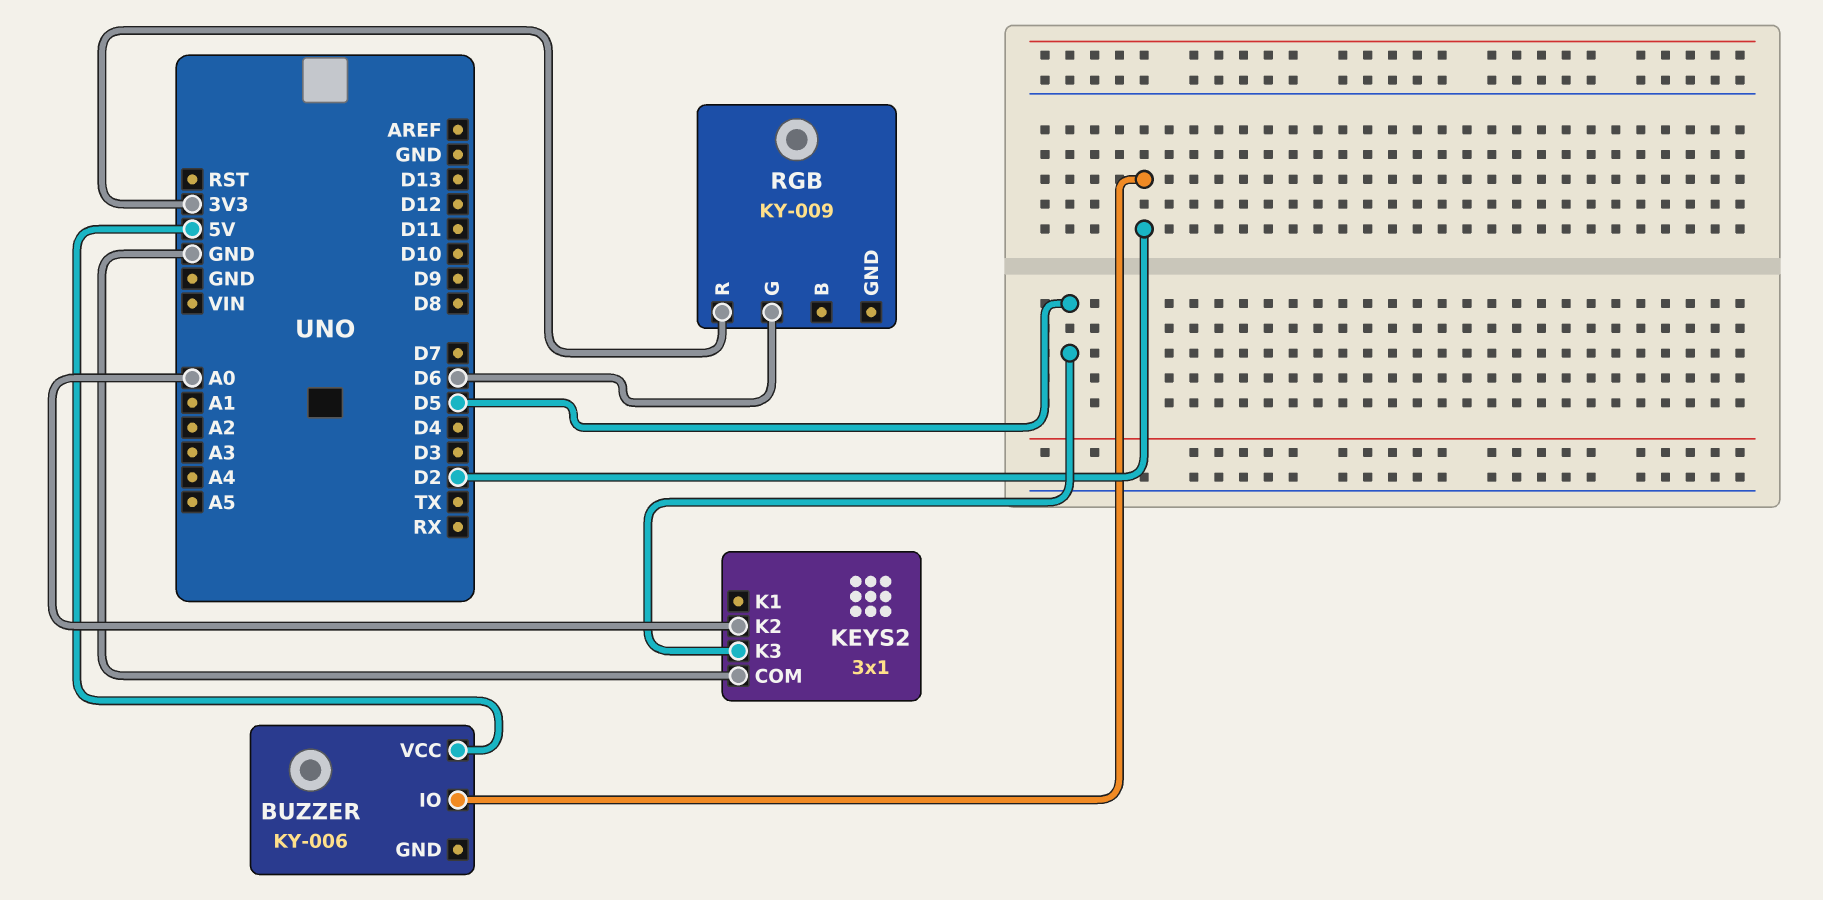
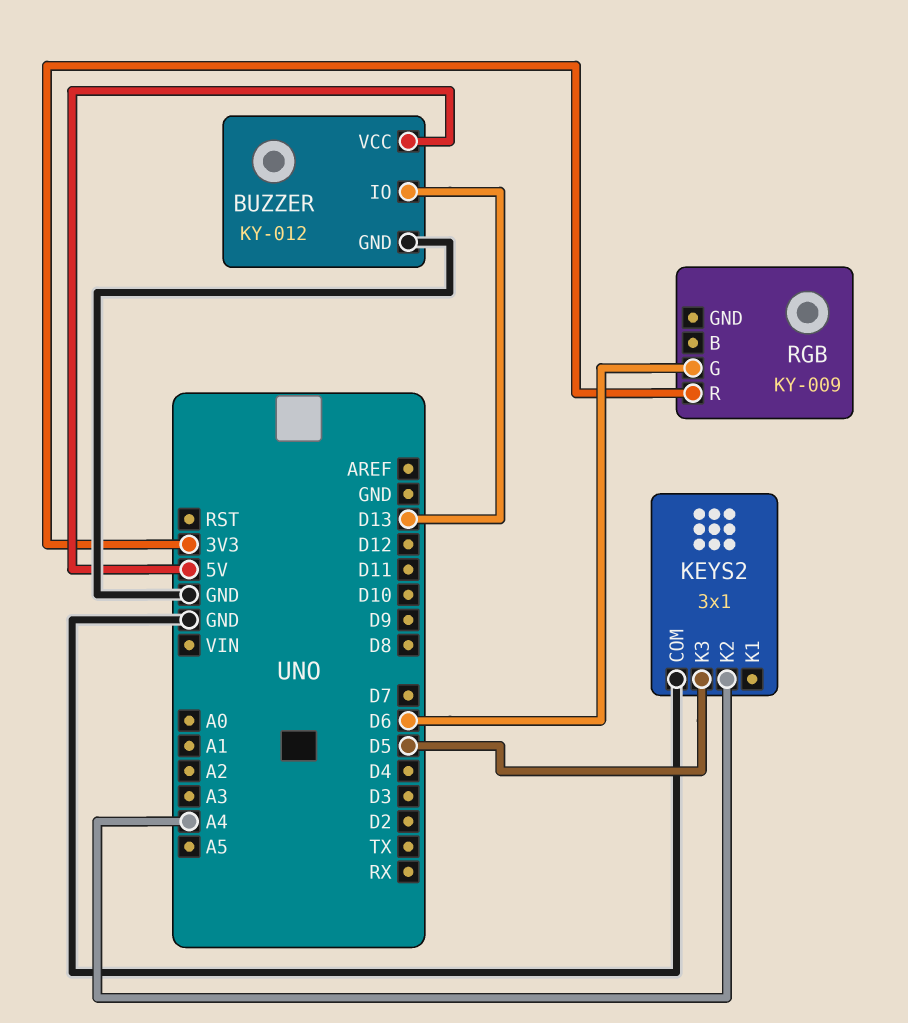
BUZZER: KY-006 -> KY-012
BUZZER pin GND: none -> GND
BUZZER pin IO: D2 -> D13
KEYS2 pin K2: A0 -> A4

